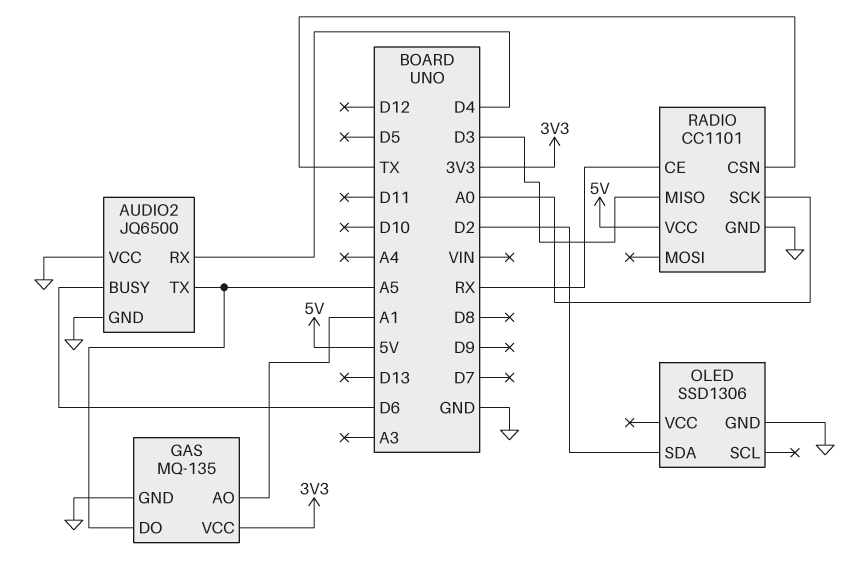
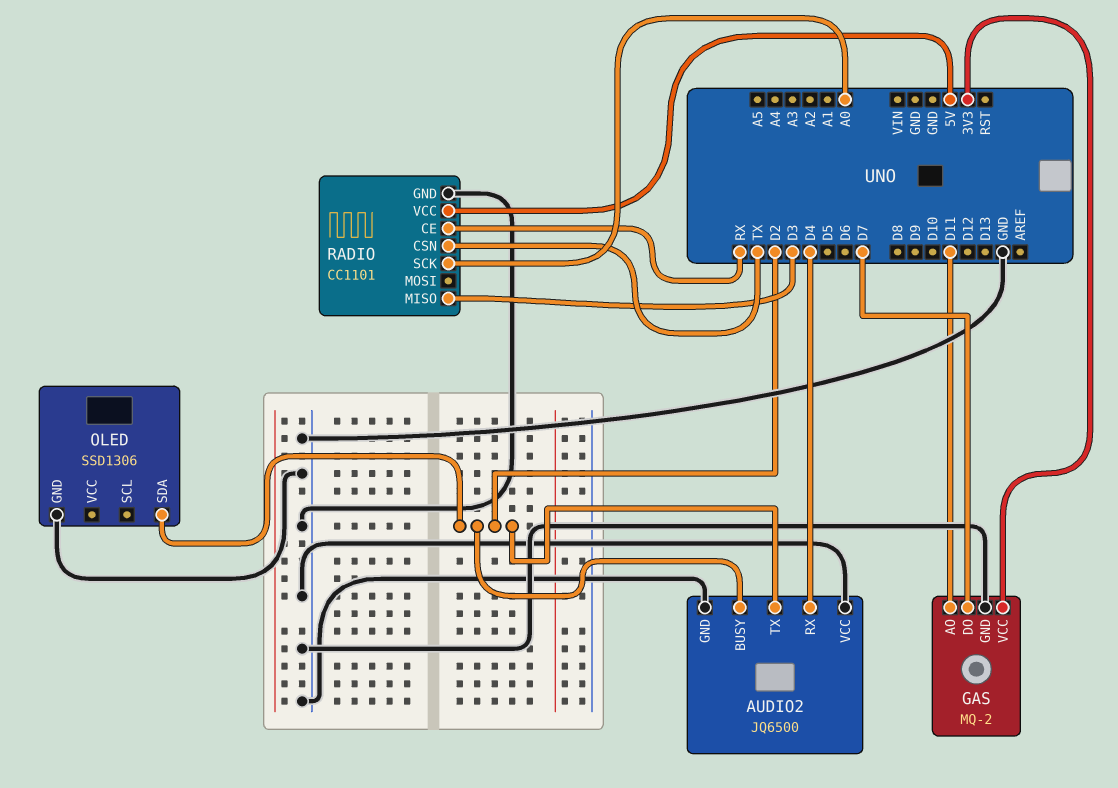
AUDIO2 pin BUSY: D6 -> D2
AUDIO2 pin TX: A5 -> D2
GAS: MQ-135 -> MQ-2
GAS pin AO: A1 -> D11
GAS pin DO: A5 -> D7

